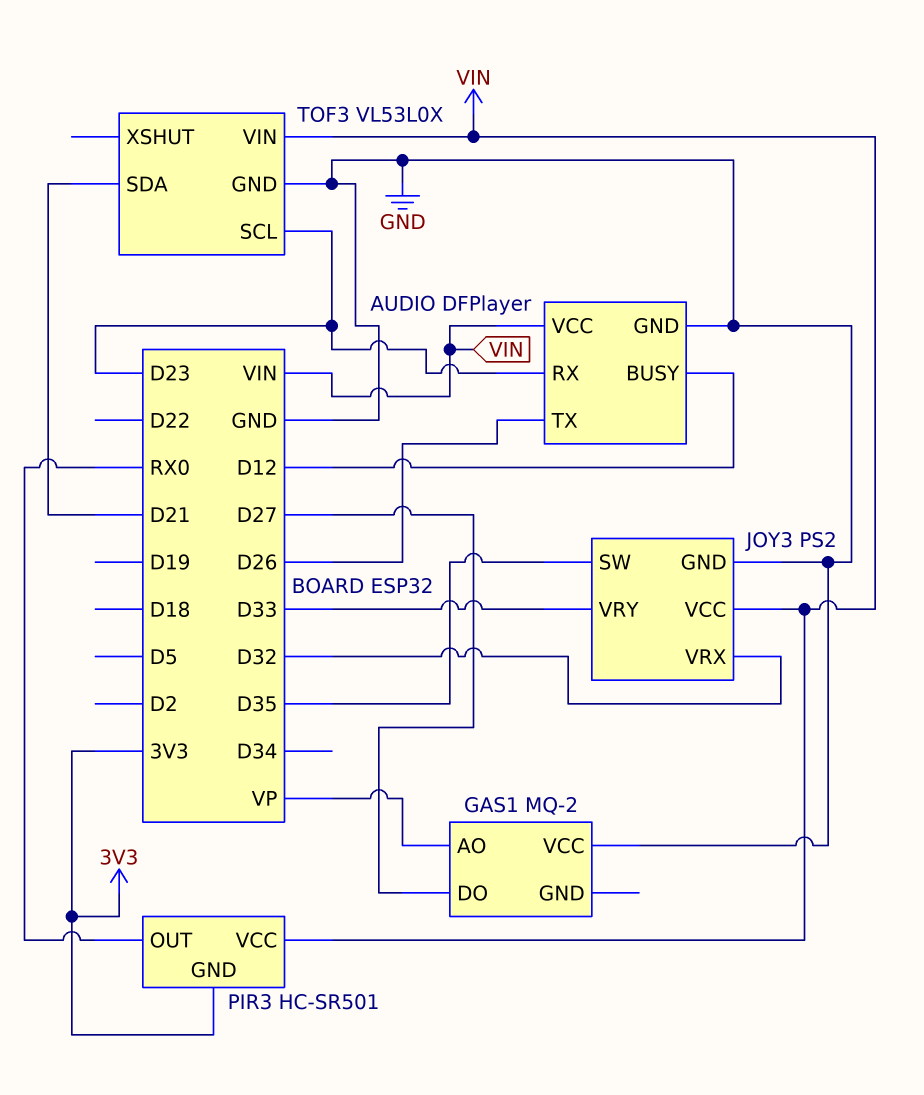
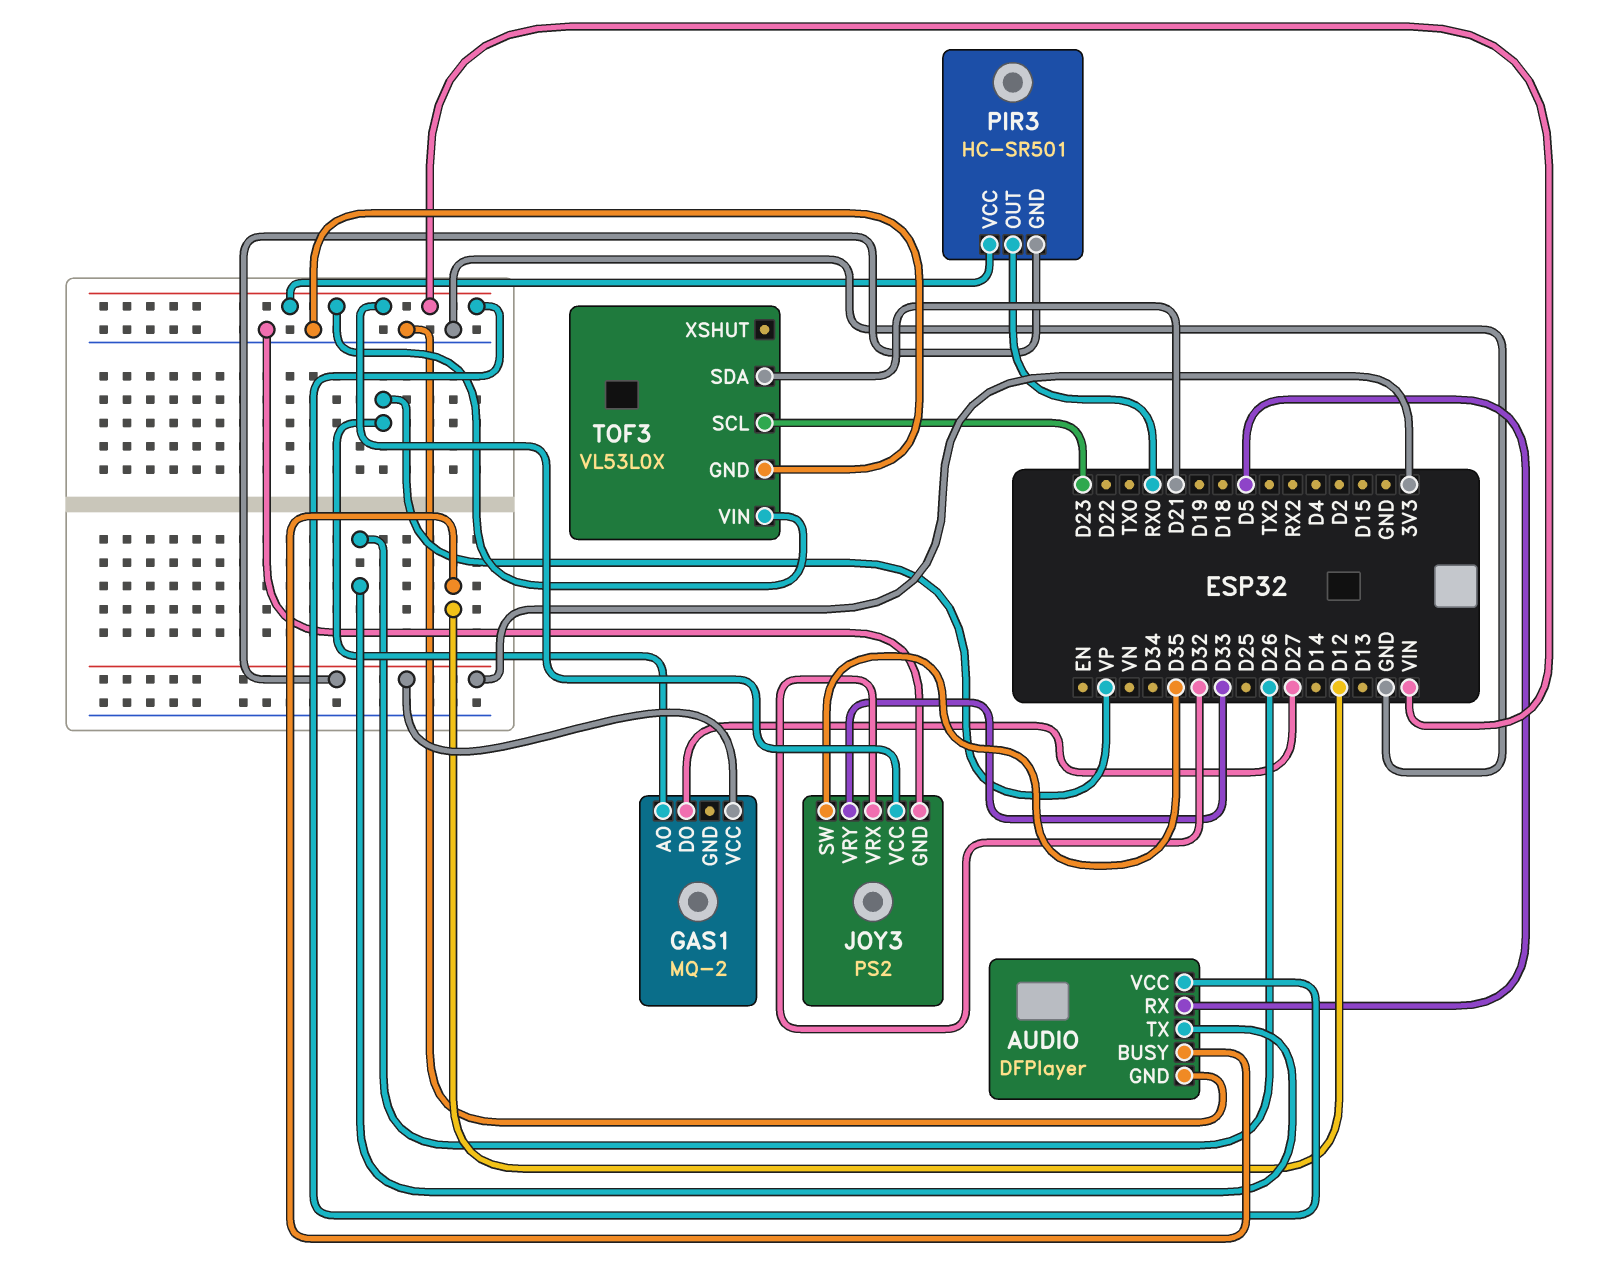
AUDIO pin RX: D23 -> D5
GAS1 pin VCC: GND -> 3V3

